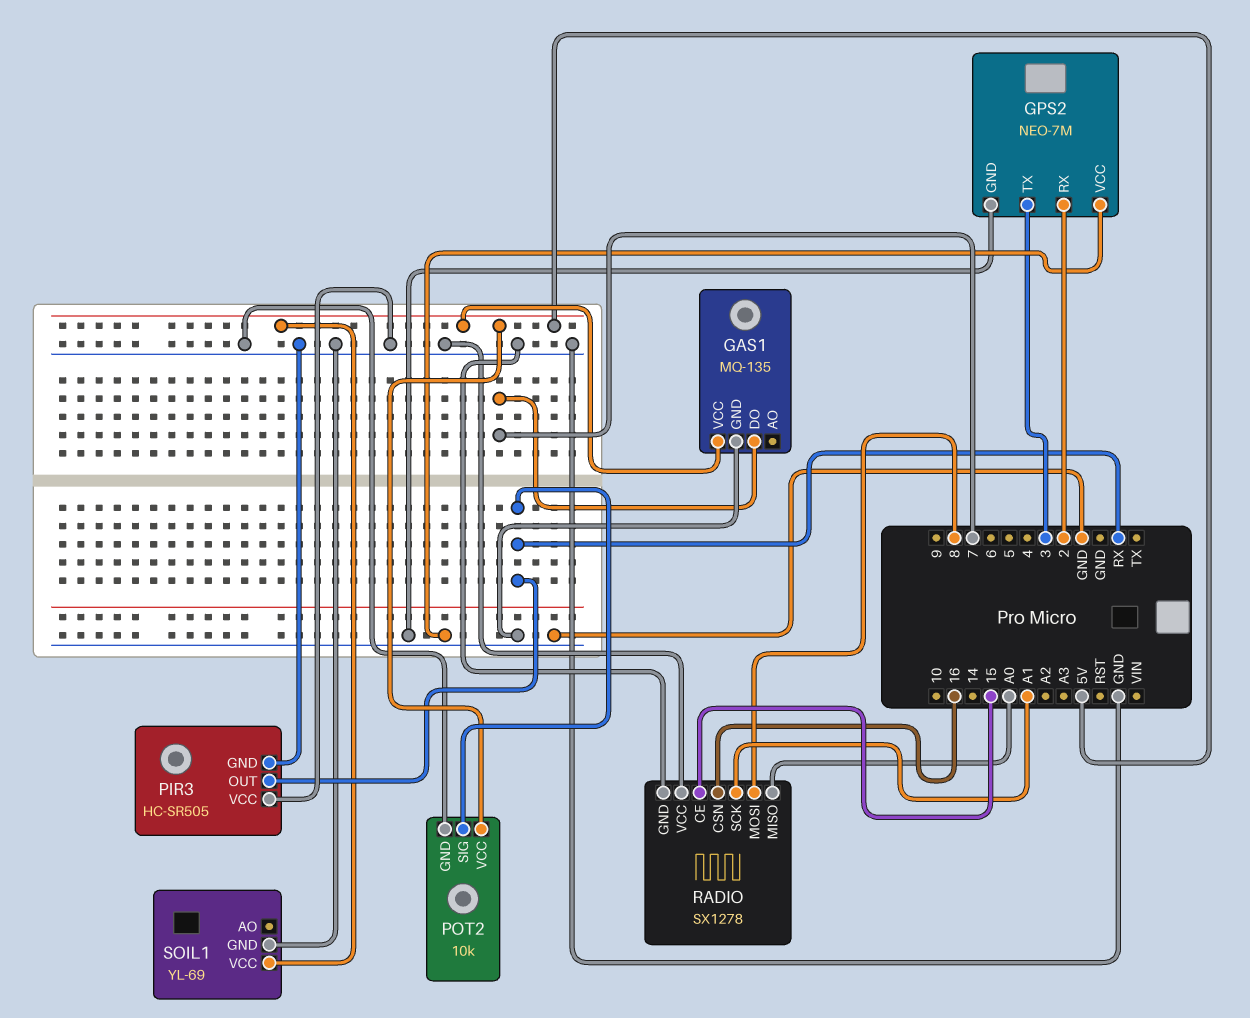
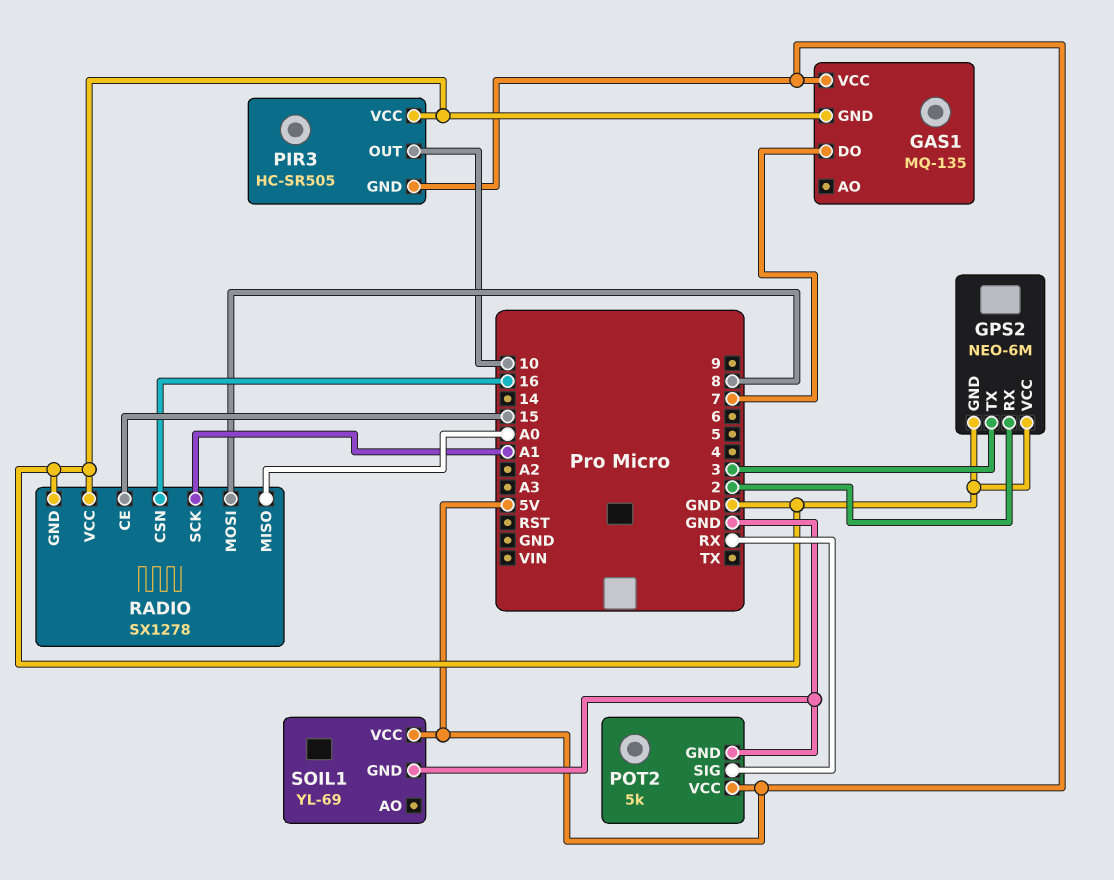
GPS2: NEO-7M -> NEO-6M
PIR3 pin GND: GND -> 5V
PIR3 pin OUT: RX -> 10
POT2: 10k -> 5k

